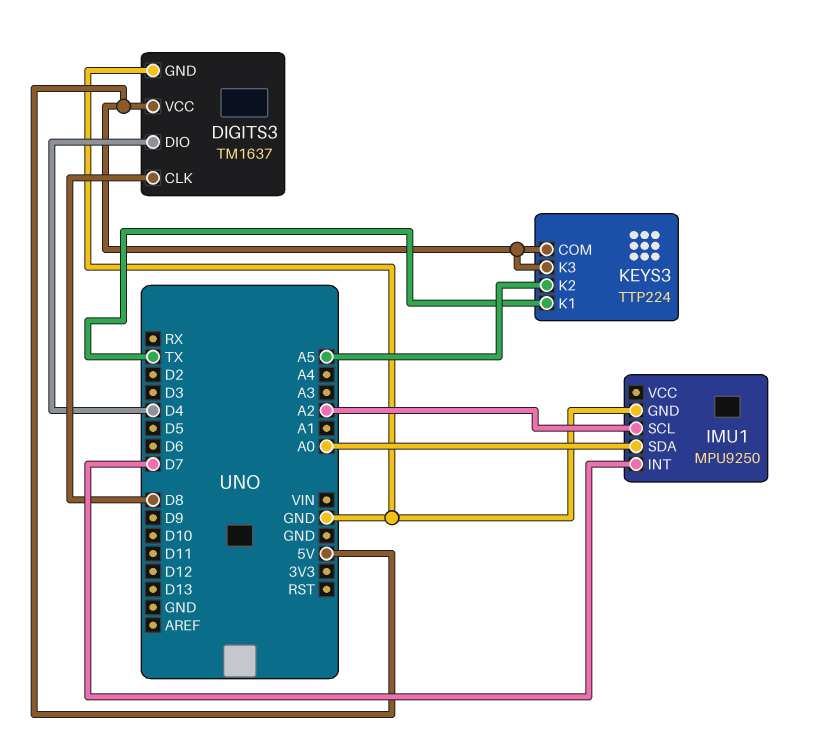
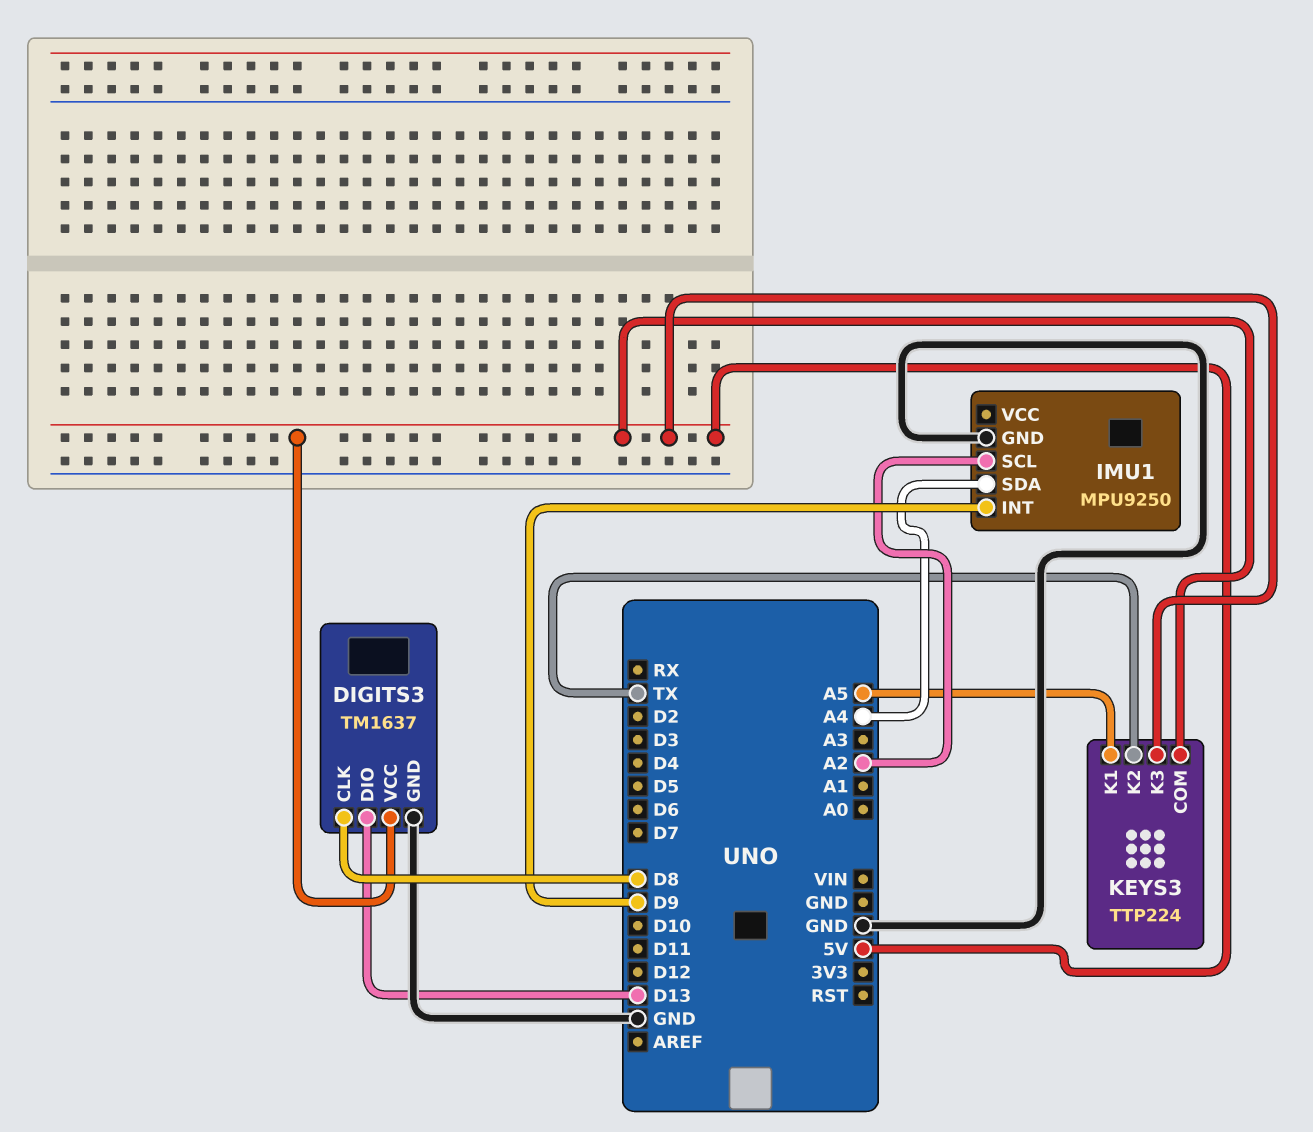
DIGITS3 pin DIO: D4 -> D13
IMU1 pin INT: D7 -> D9
IMU1 pin SDA: A0 -> A4
KEYS3 pin K1: TX -> A5
KEYS3 pin K2: A5 -> TX

